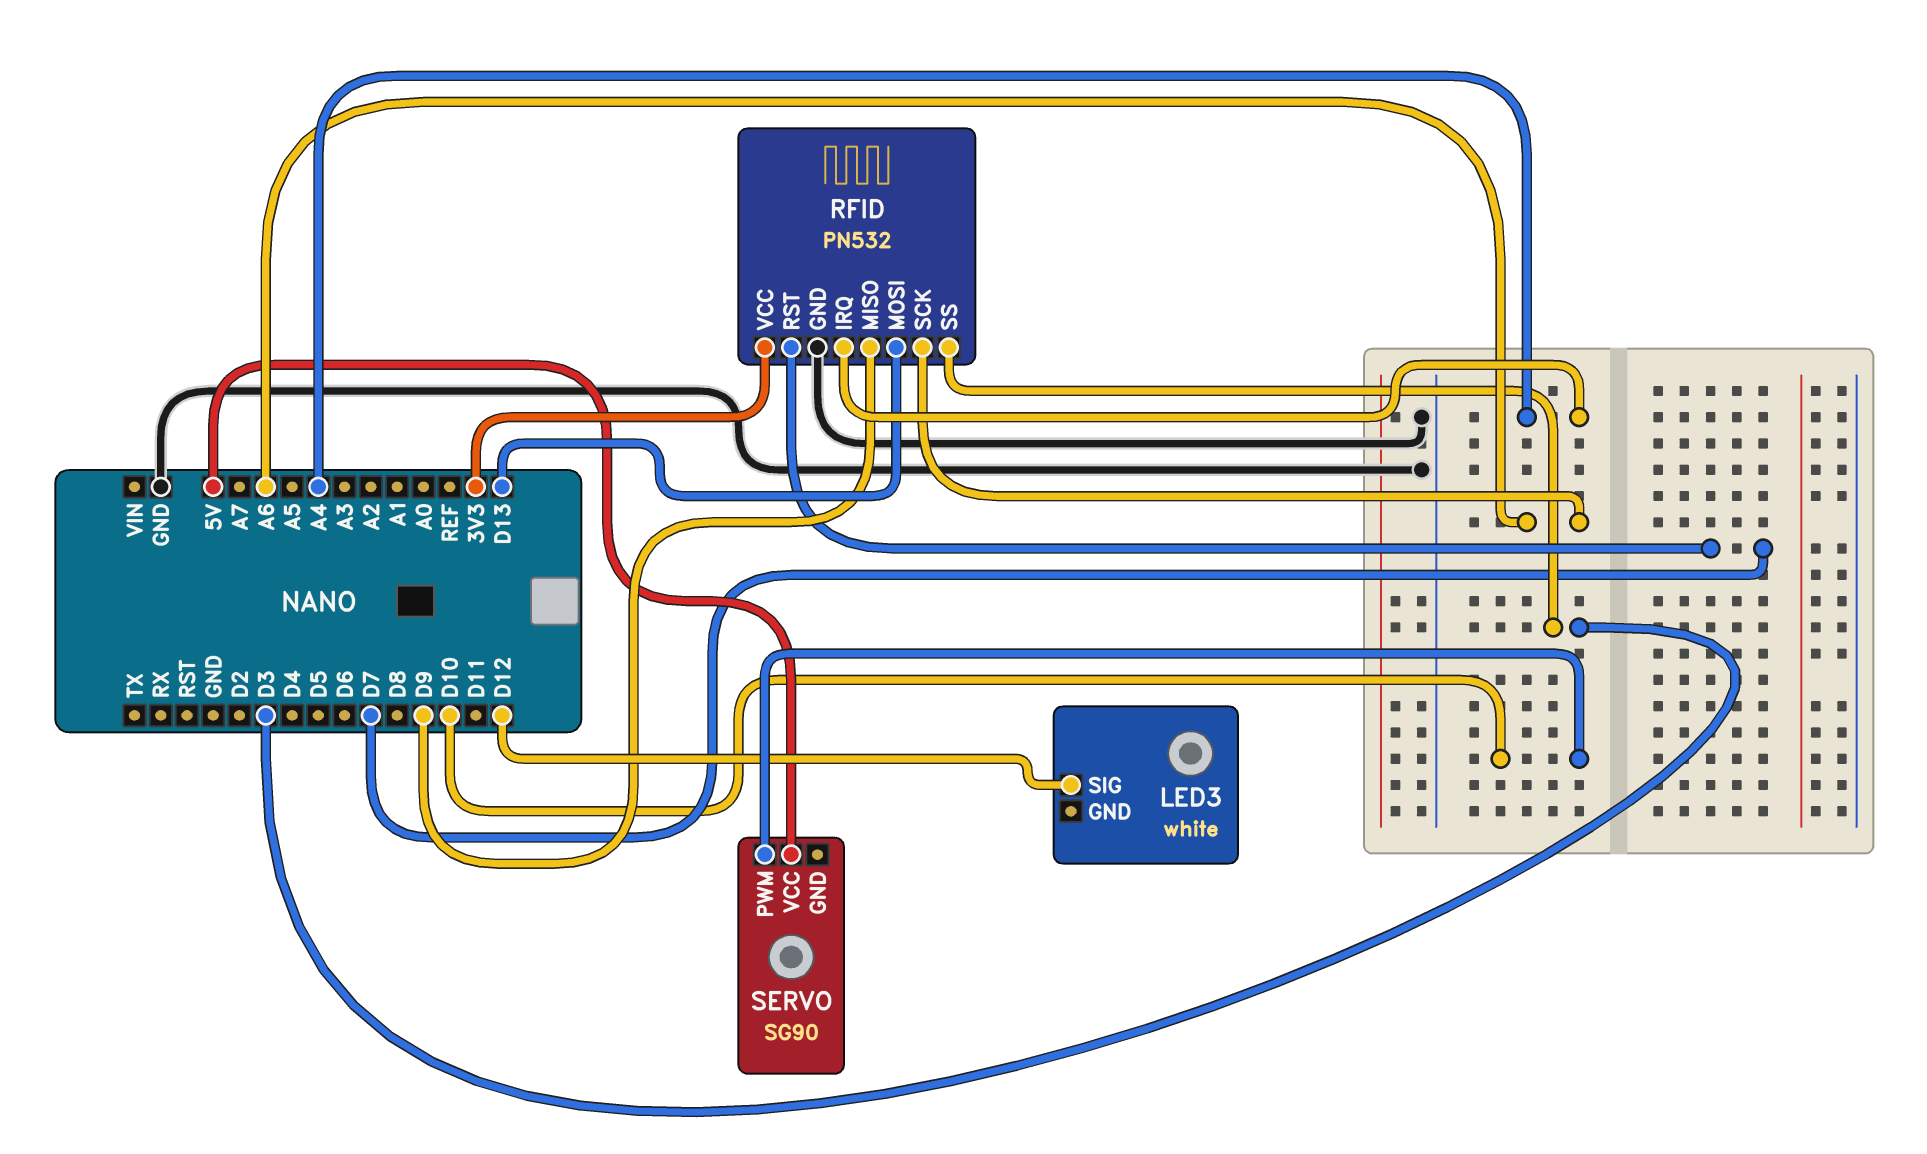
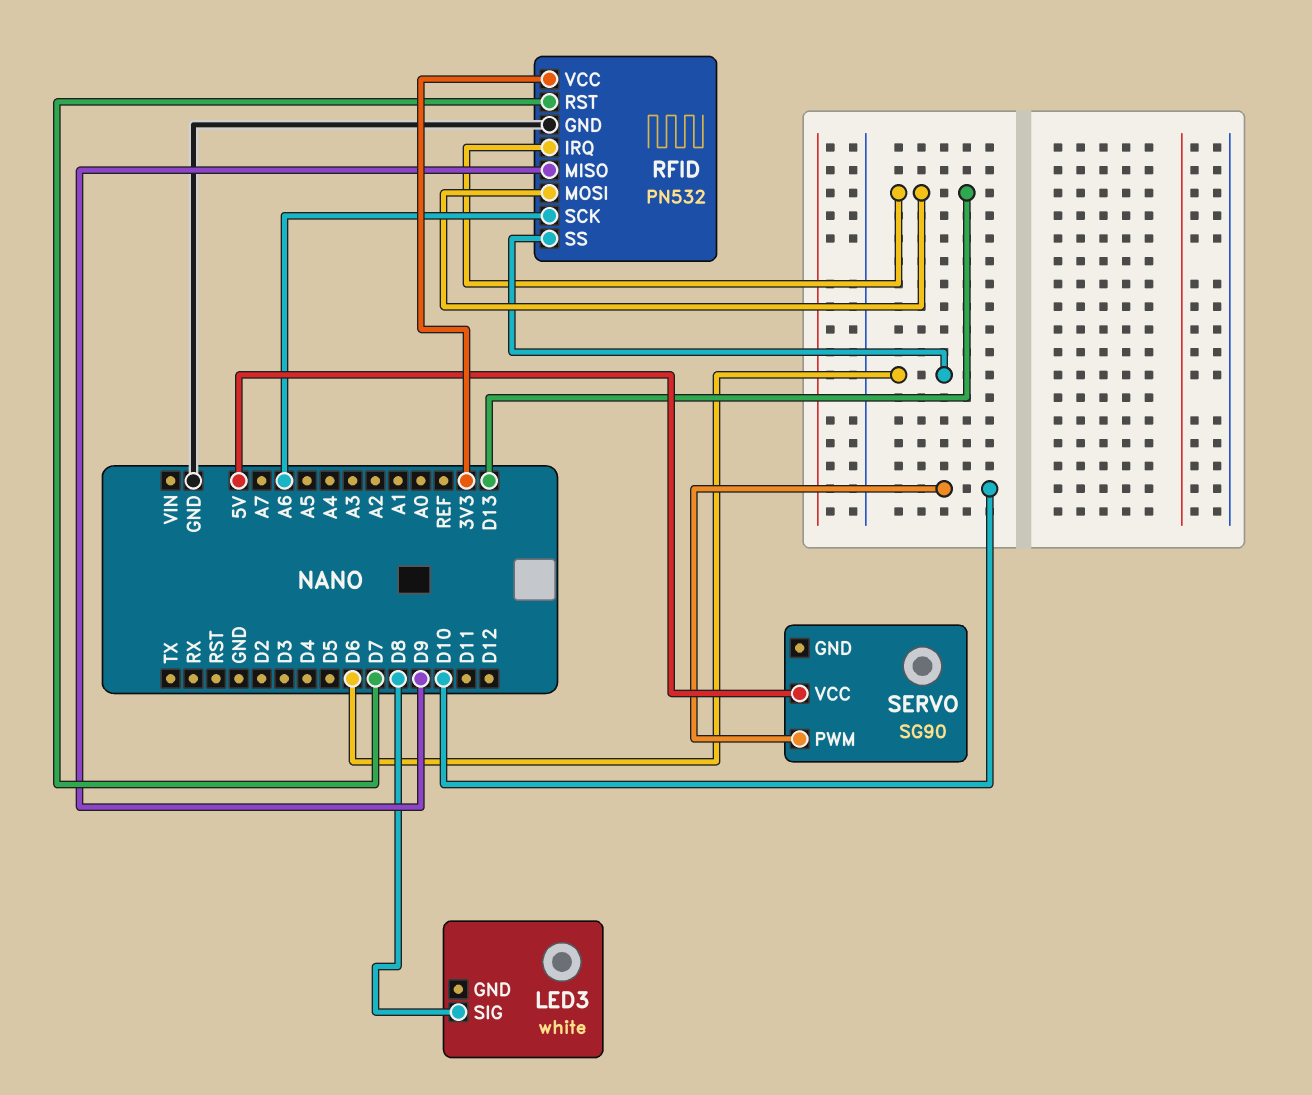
LED3 pin SIG: D12 -> D8
RFID pin IRQ: A4 -> D13
RFID pin SS: D3 -> D6

